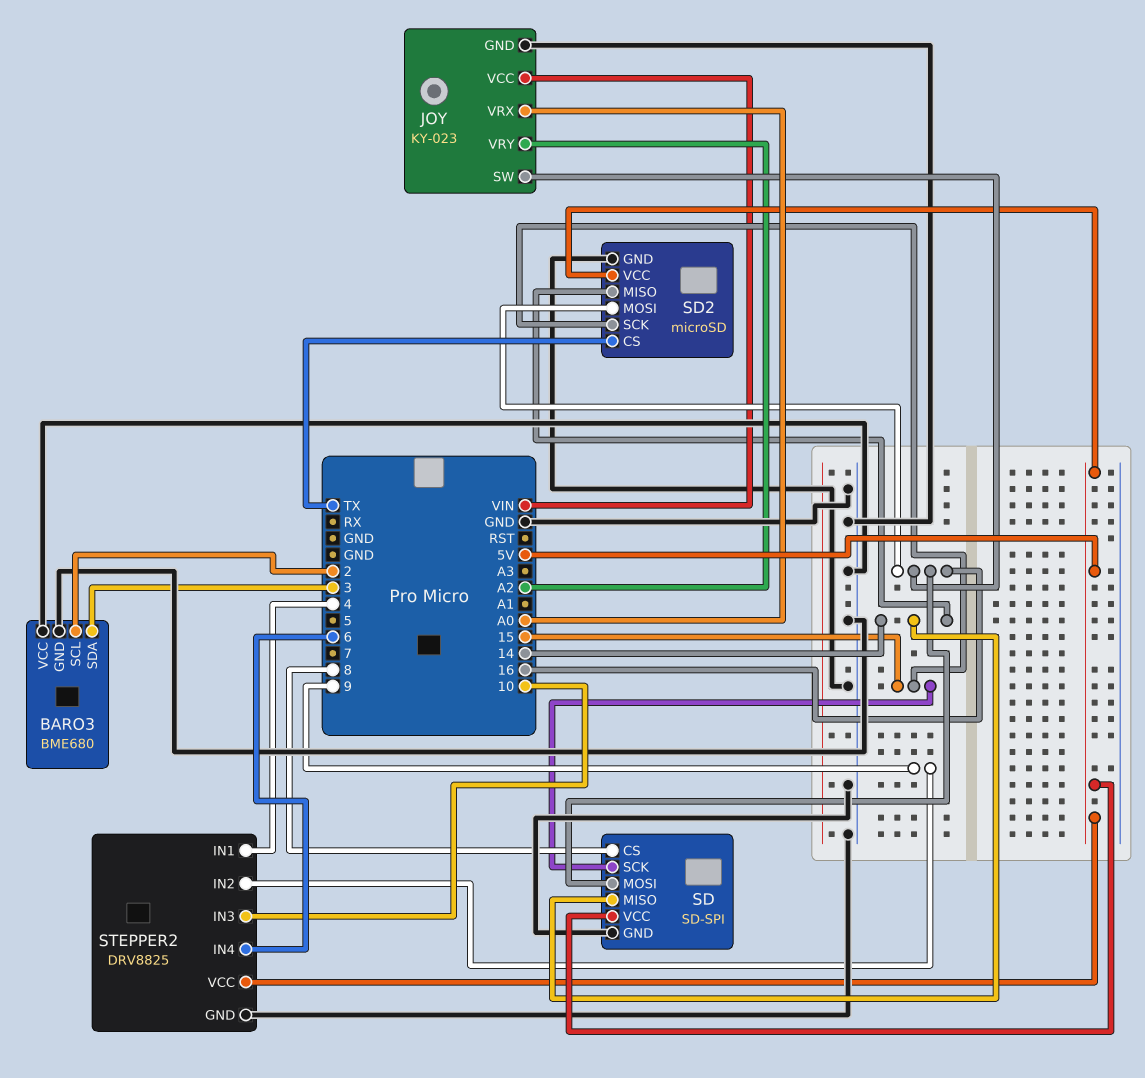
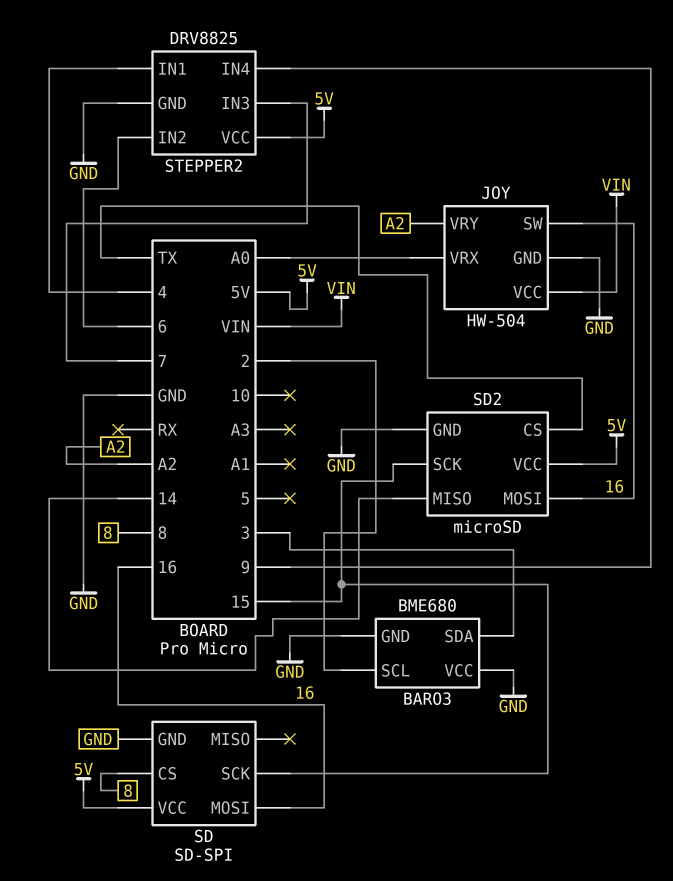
JOY: KY-023 -> HW-504
SD pin MISO: 14 -> none
STEPPER2 pin IN2: 9 -> 6
STEPPER2 pin IN3: 10 -> 7
STEPPER2 pin IN4: 6 -> 9

